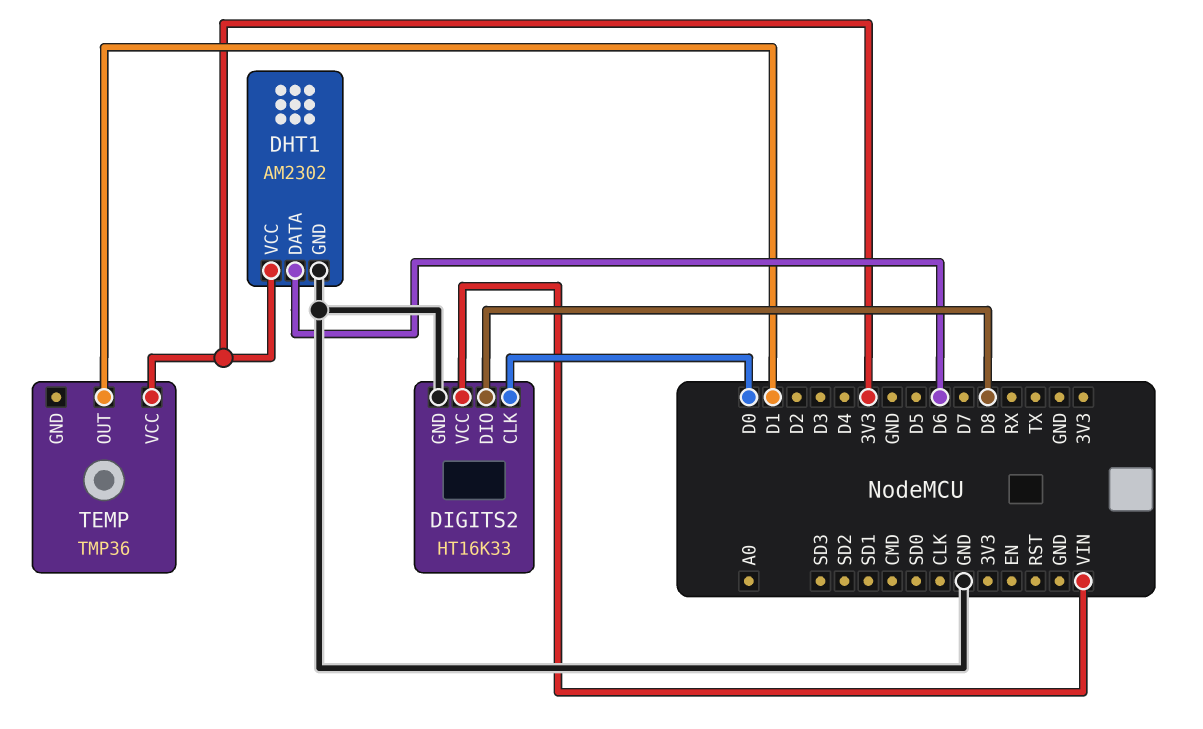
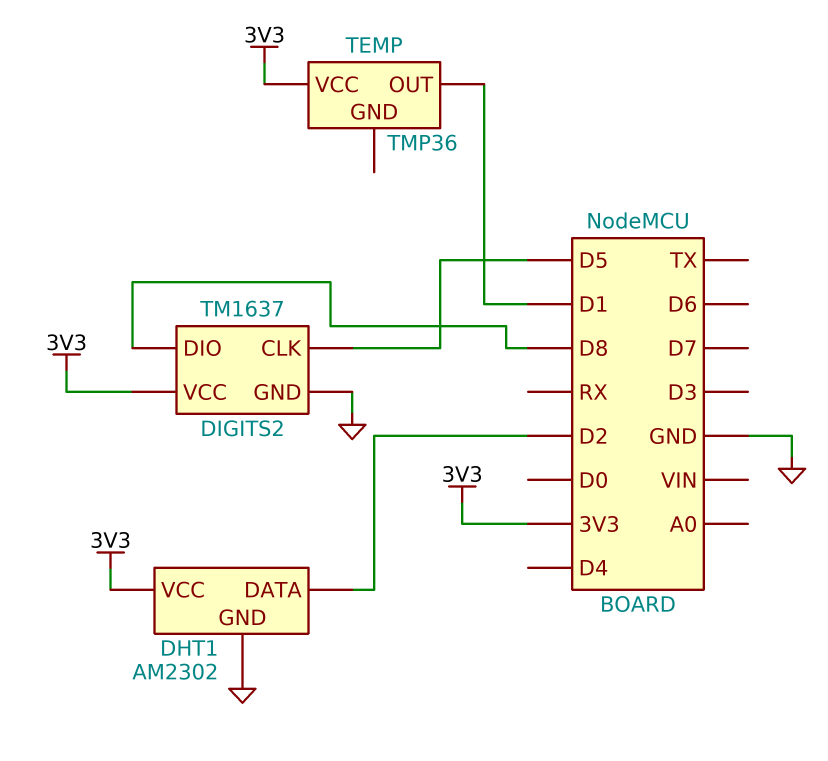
DHT1 pin DATA: D6 -> D2
DIGITS2: HT16K33 -> TM1637
DIGITS2 pin CLK: D0 -> D5
DIGITS2 pin VCC: VIN -> 3V3

